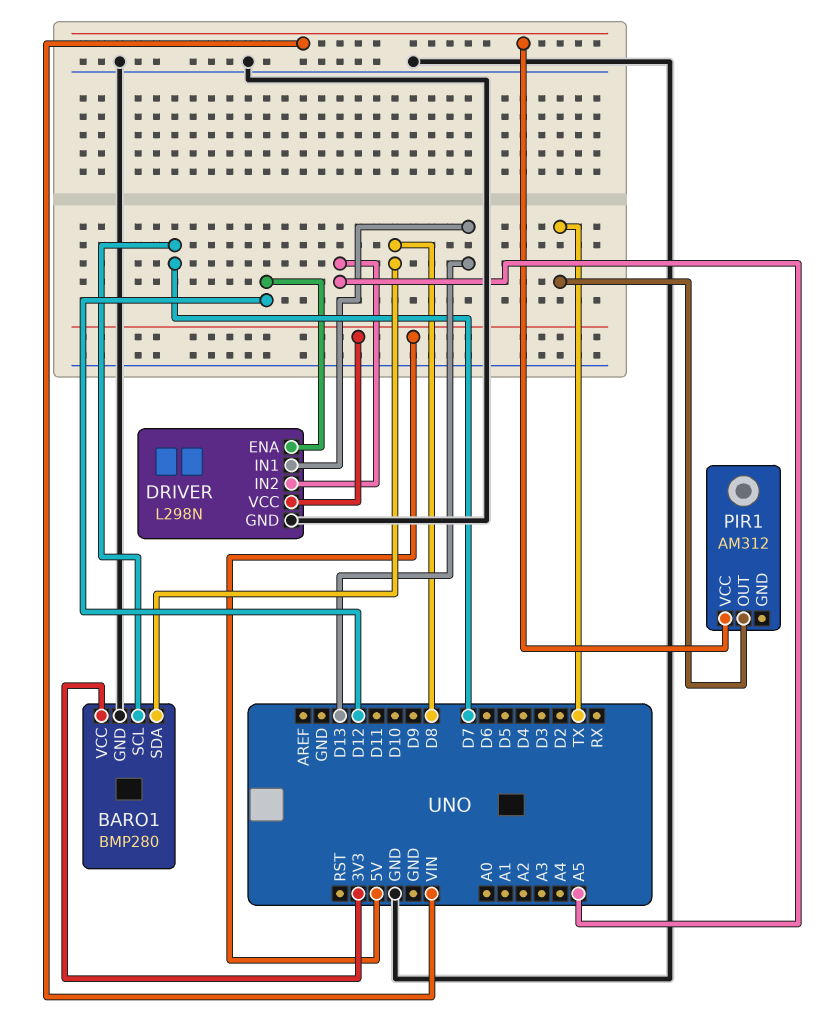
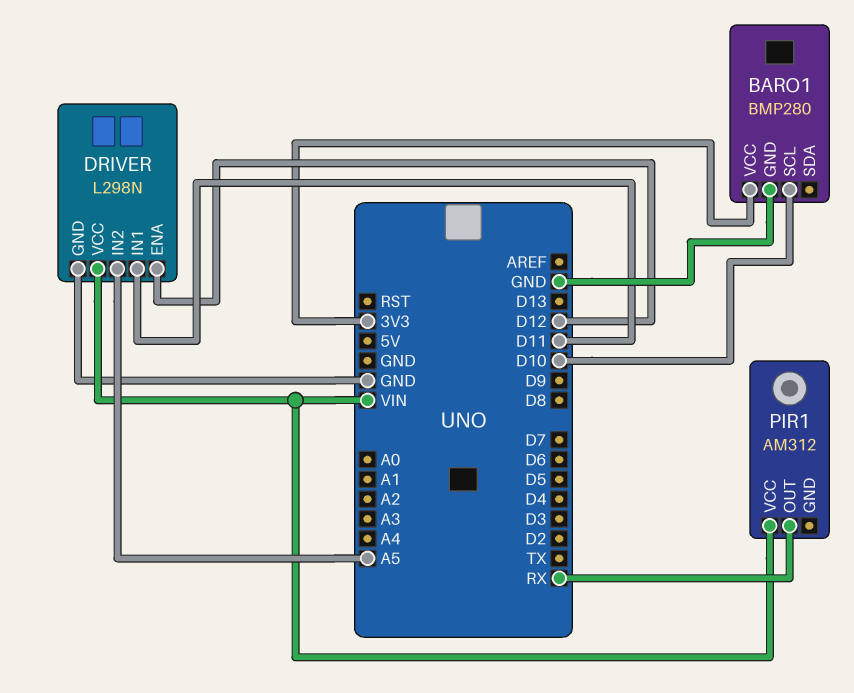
BARO1 pin SCL: D7 -> D10
BARO1 pin SDA: D8 -> none
DRIVER pin IN1: D13 -> D11
DRIVER pin VCC: 5V -> VIN
PIR1 pin OUT: TX -> RX

